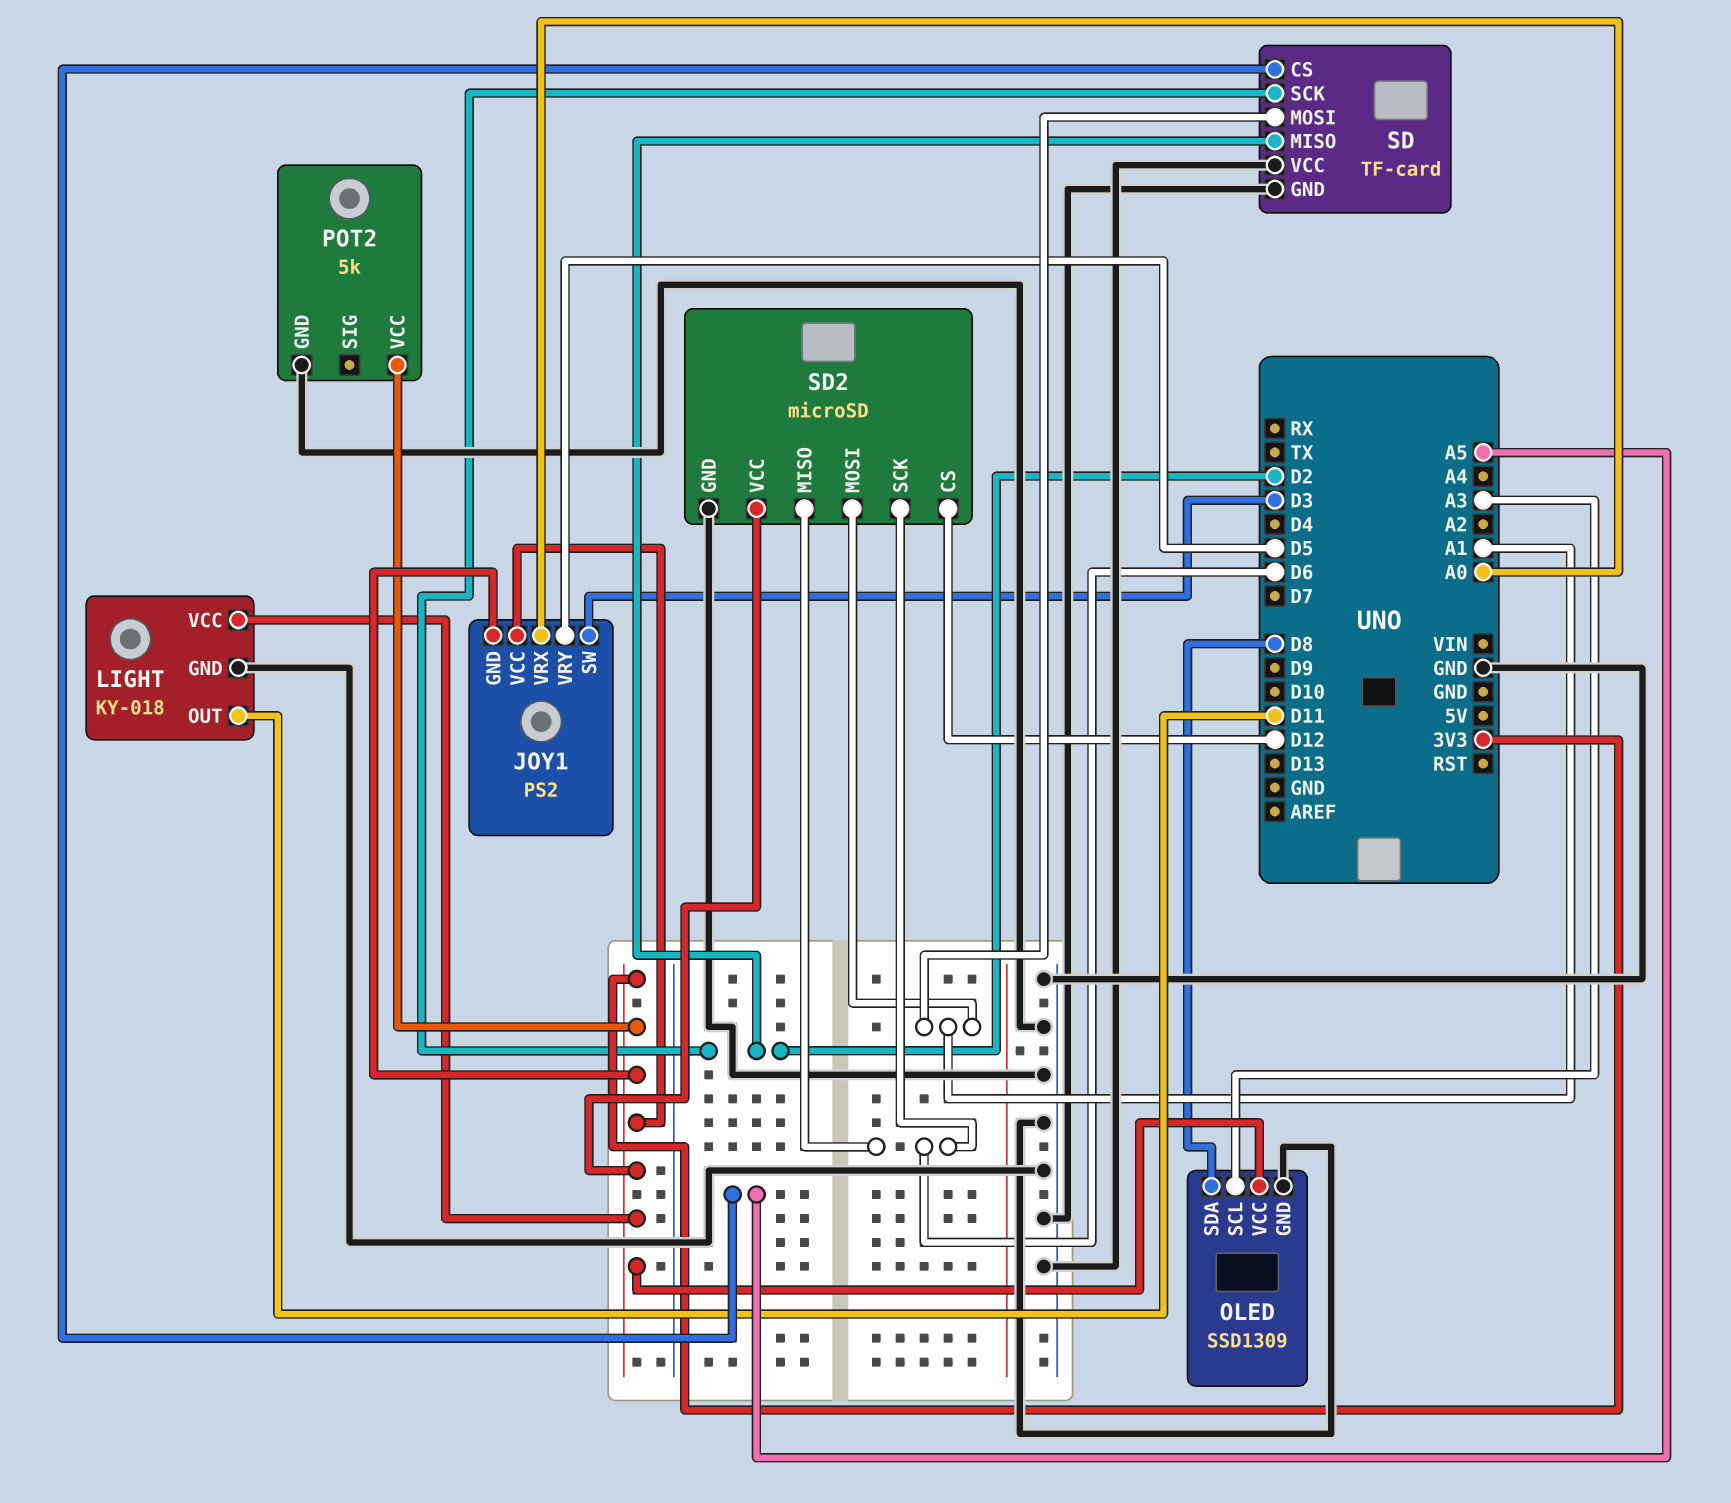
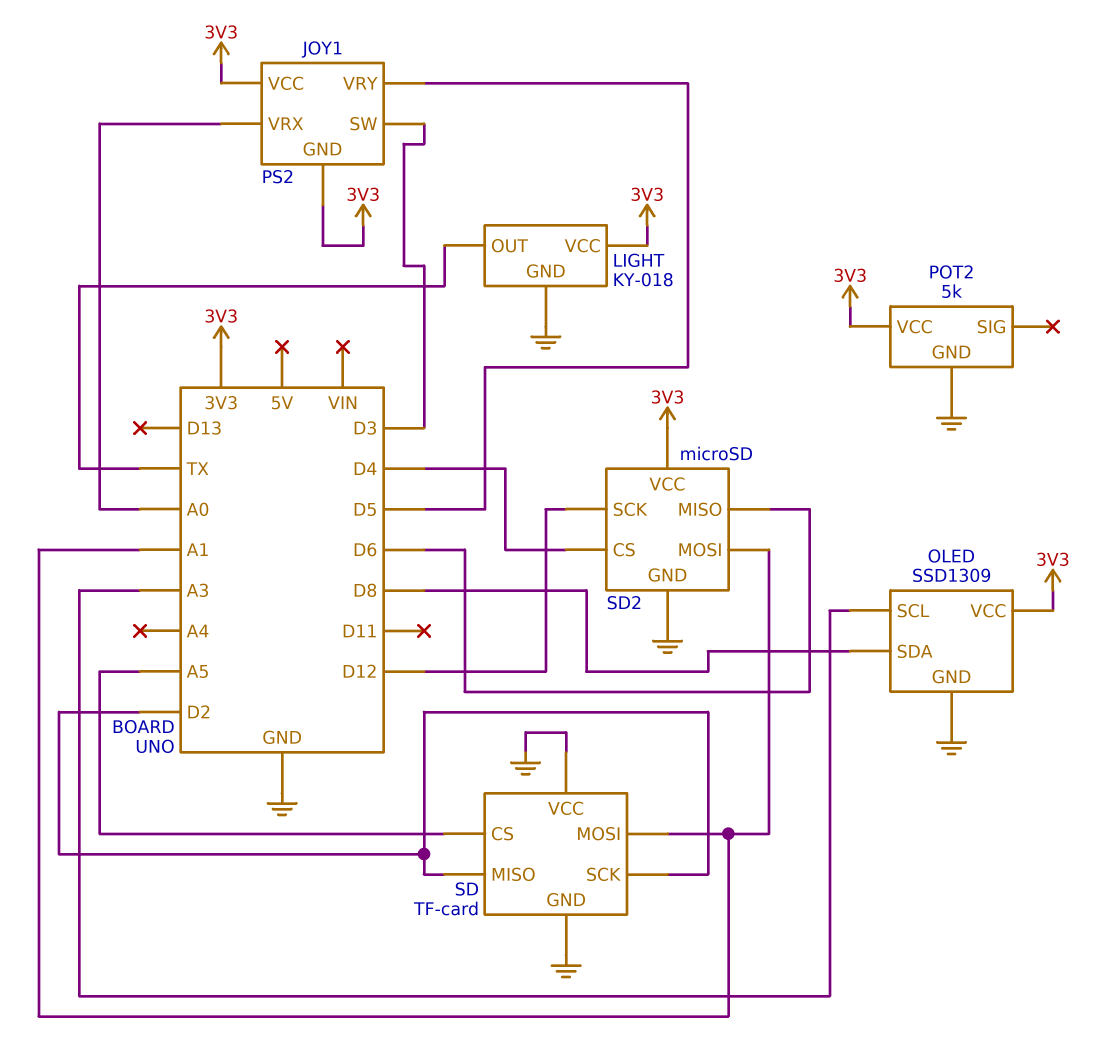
LIGHT pin OUT: D11 -> TX
SD2 pin CS: D12 -> D4
SD2 pin SCK: D6 -> D12

